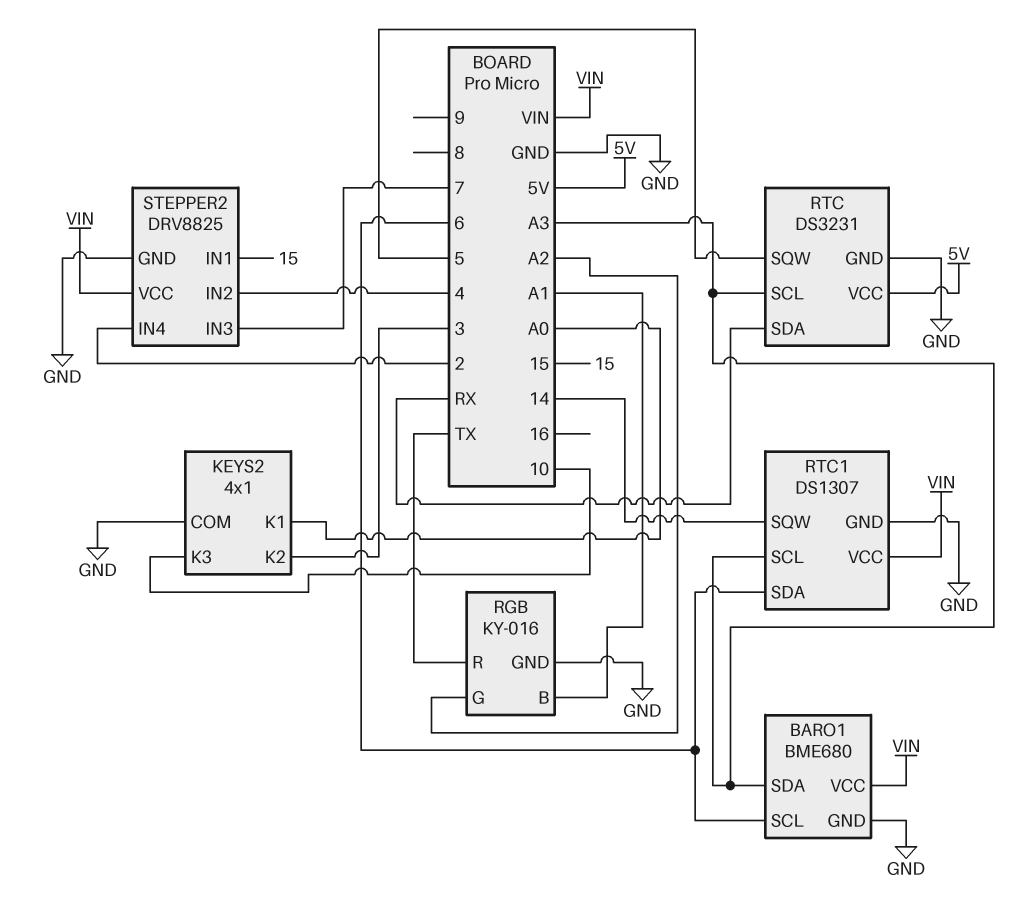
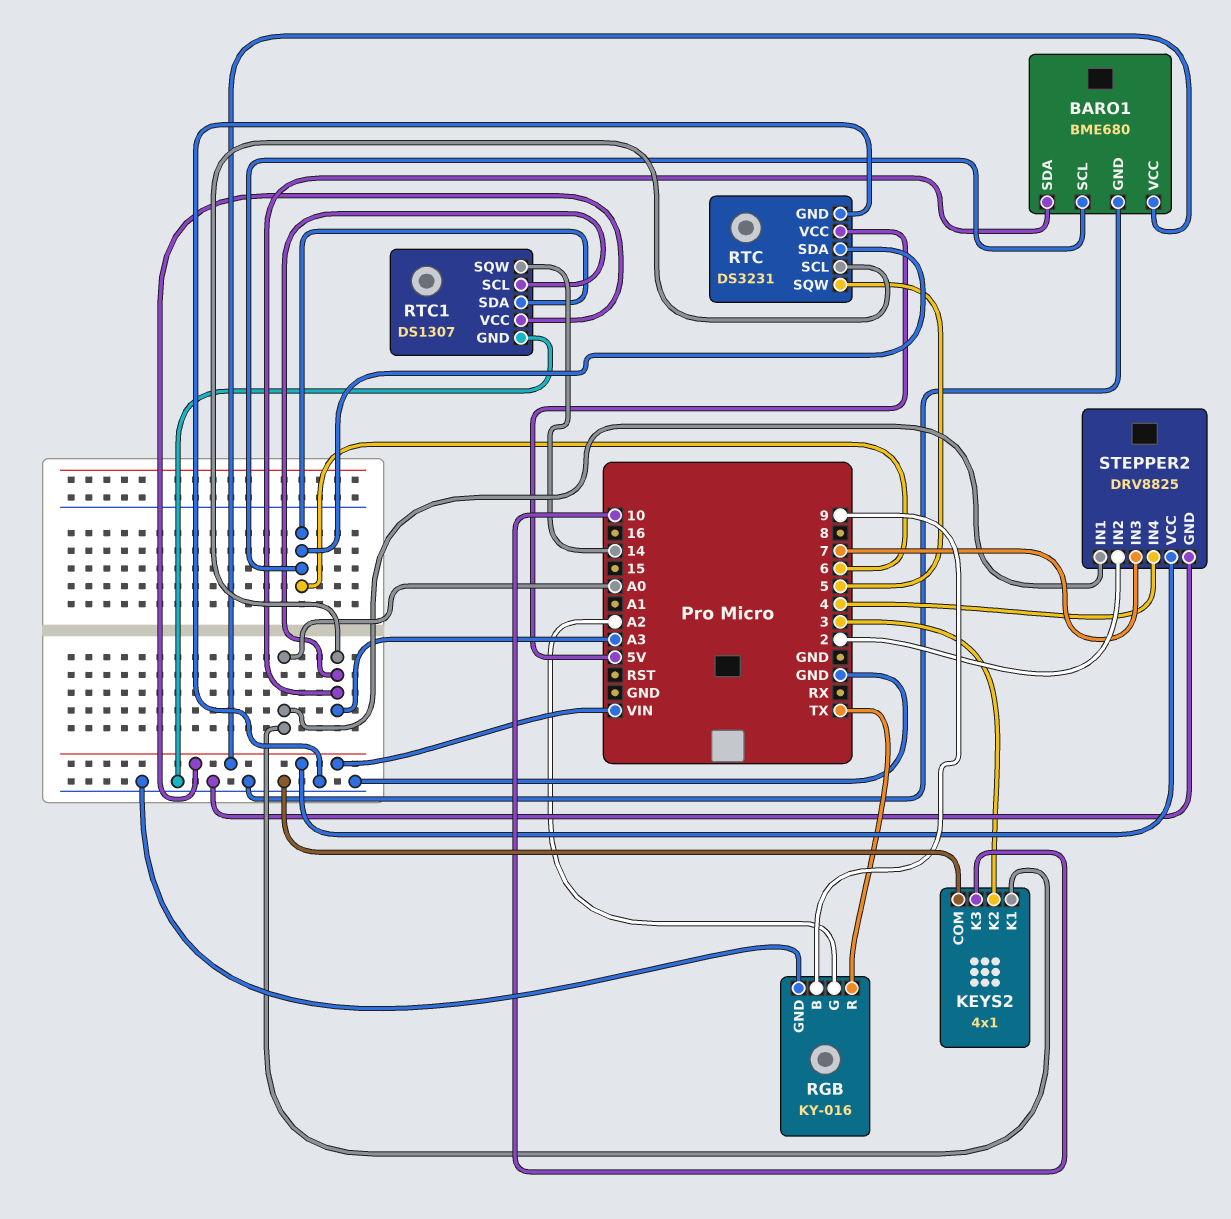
RGB pin B: A1 -> 9
RTC pin SDA: RX -> 6
STEPPER2 pin IN1: 15 -> A0
STEPPER2 pin IN2: 4 -> 2
STEPPER2 pin IN4: 2 -> 4

